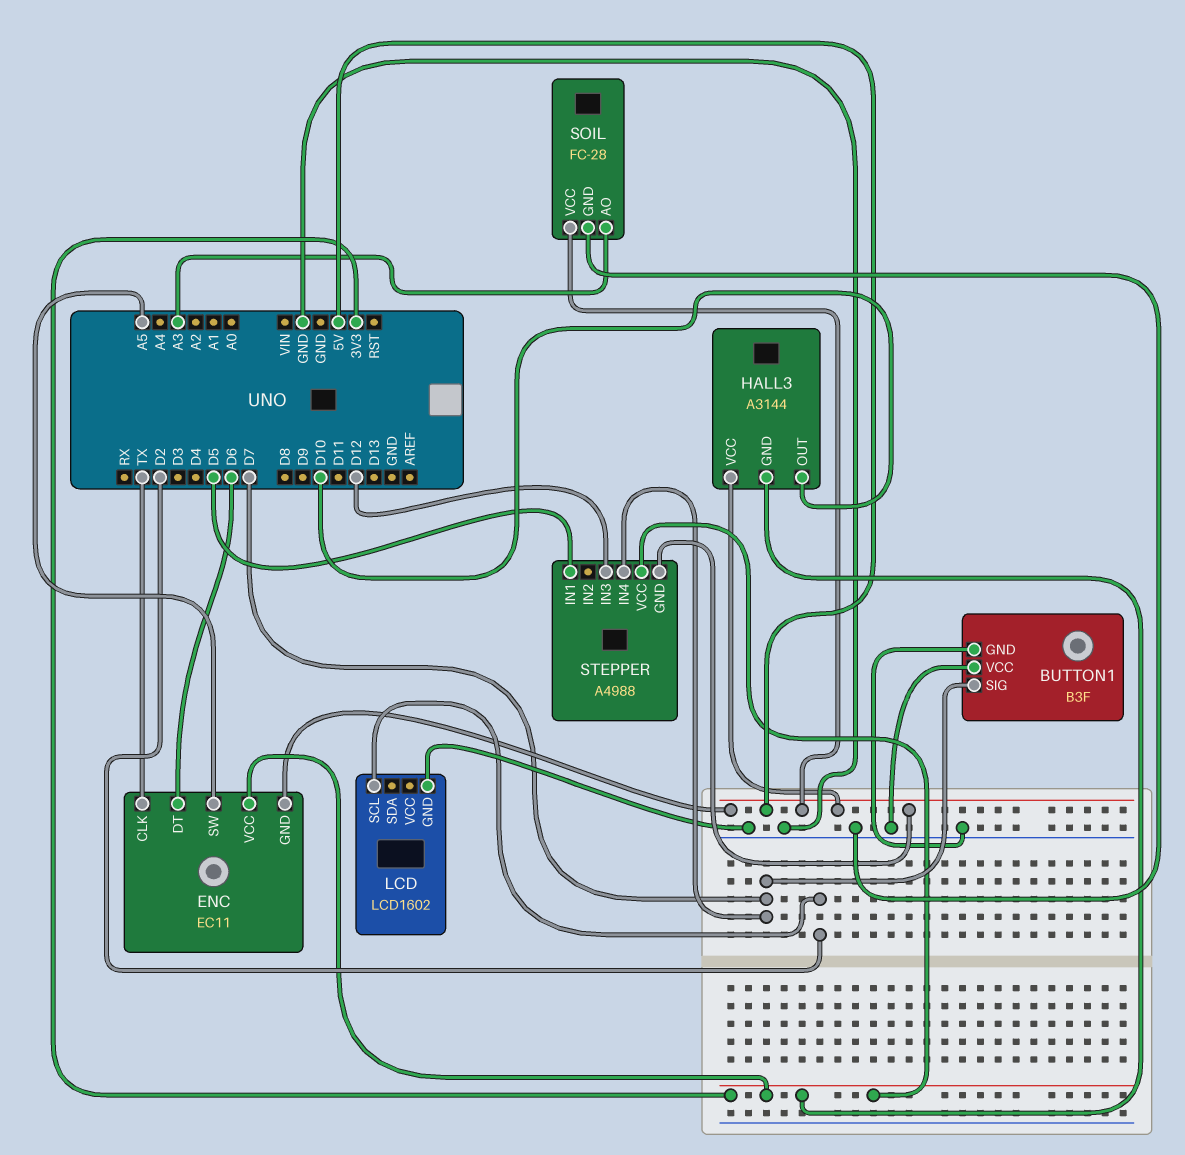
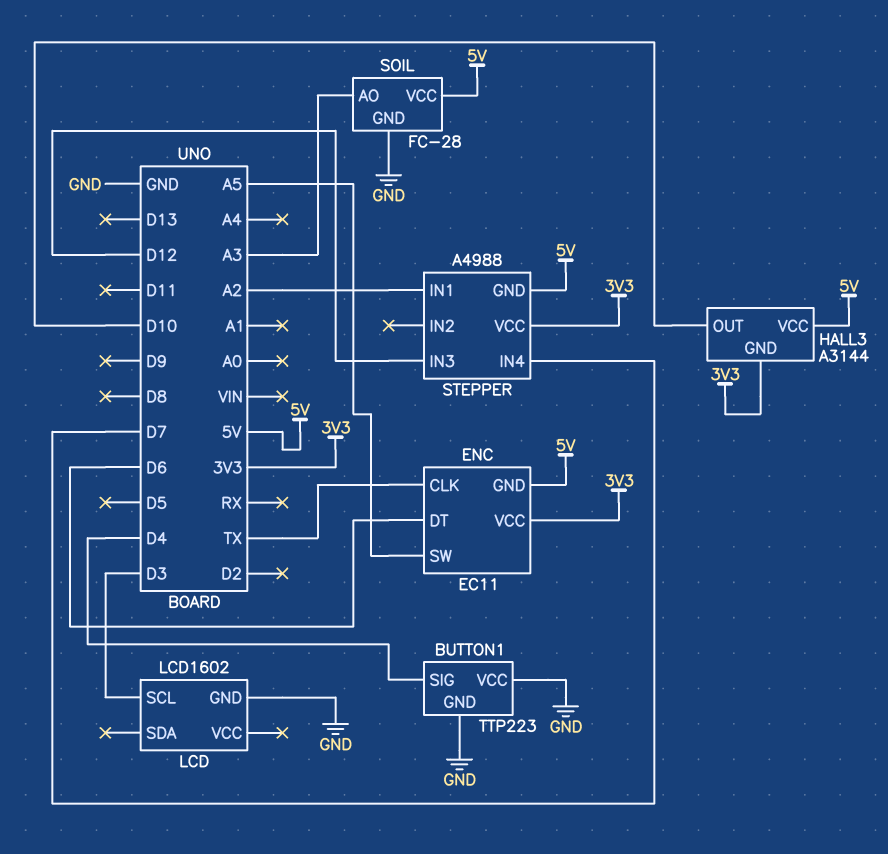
BUTTON1: B3F -> TTP223
BUTTON1 pin SIG: D7 -> D4
LCD pin SCL: D2 -> D3
STEPPER pin IN1: D5 -> A2

